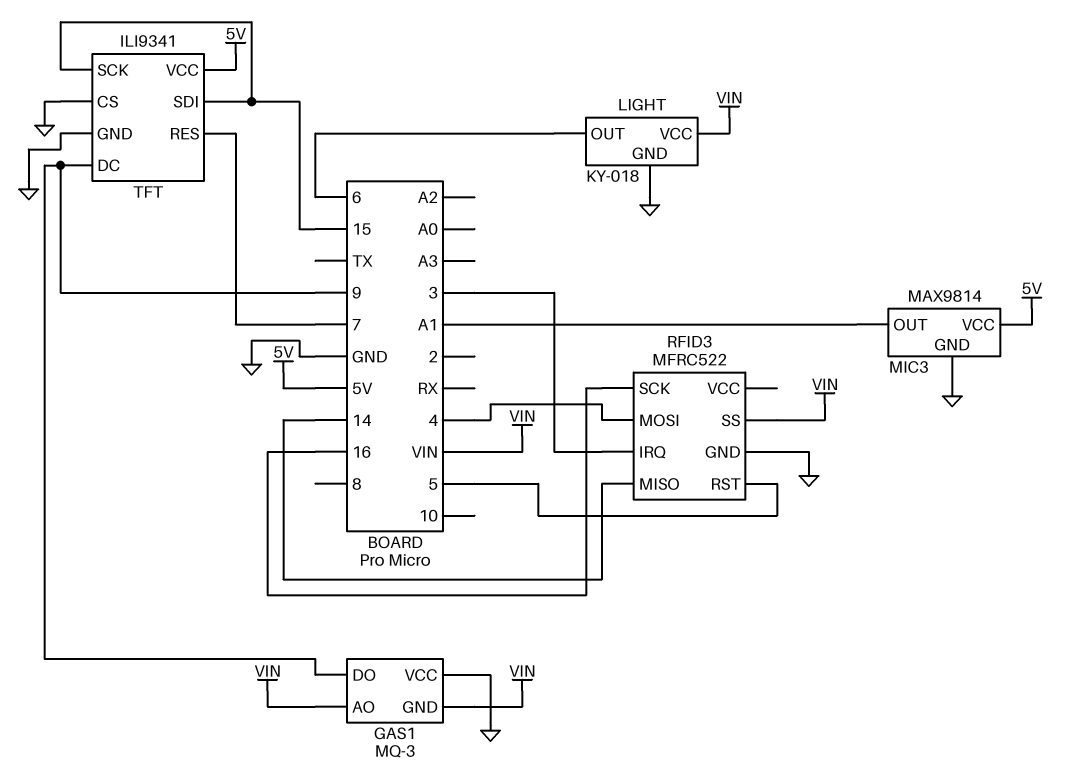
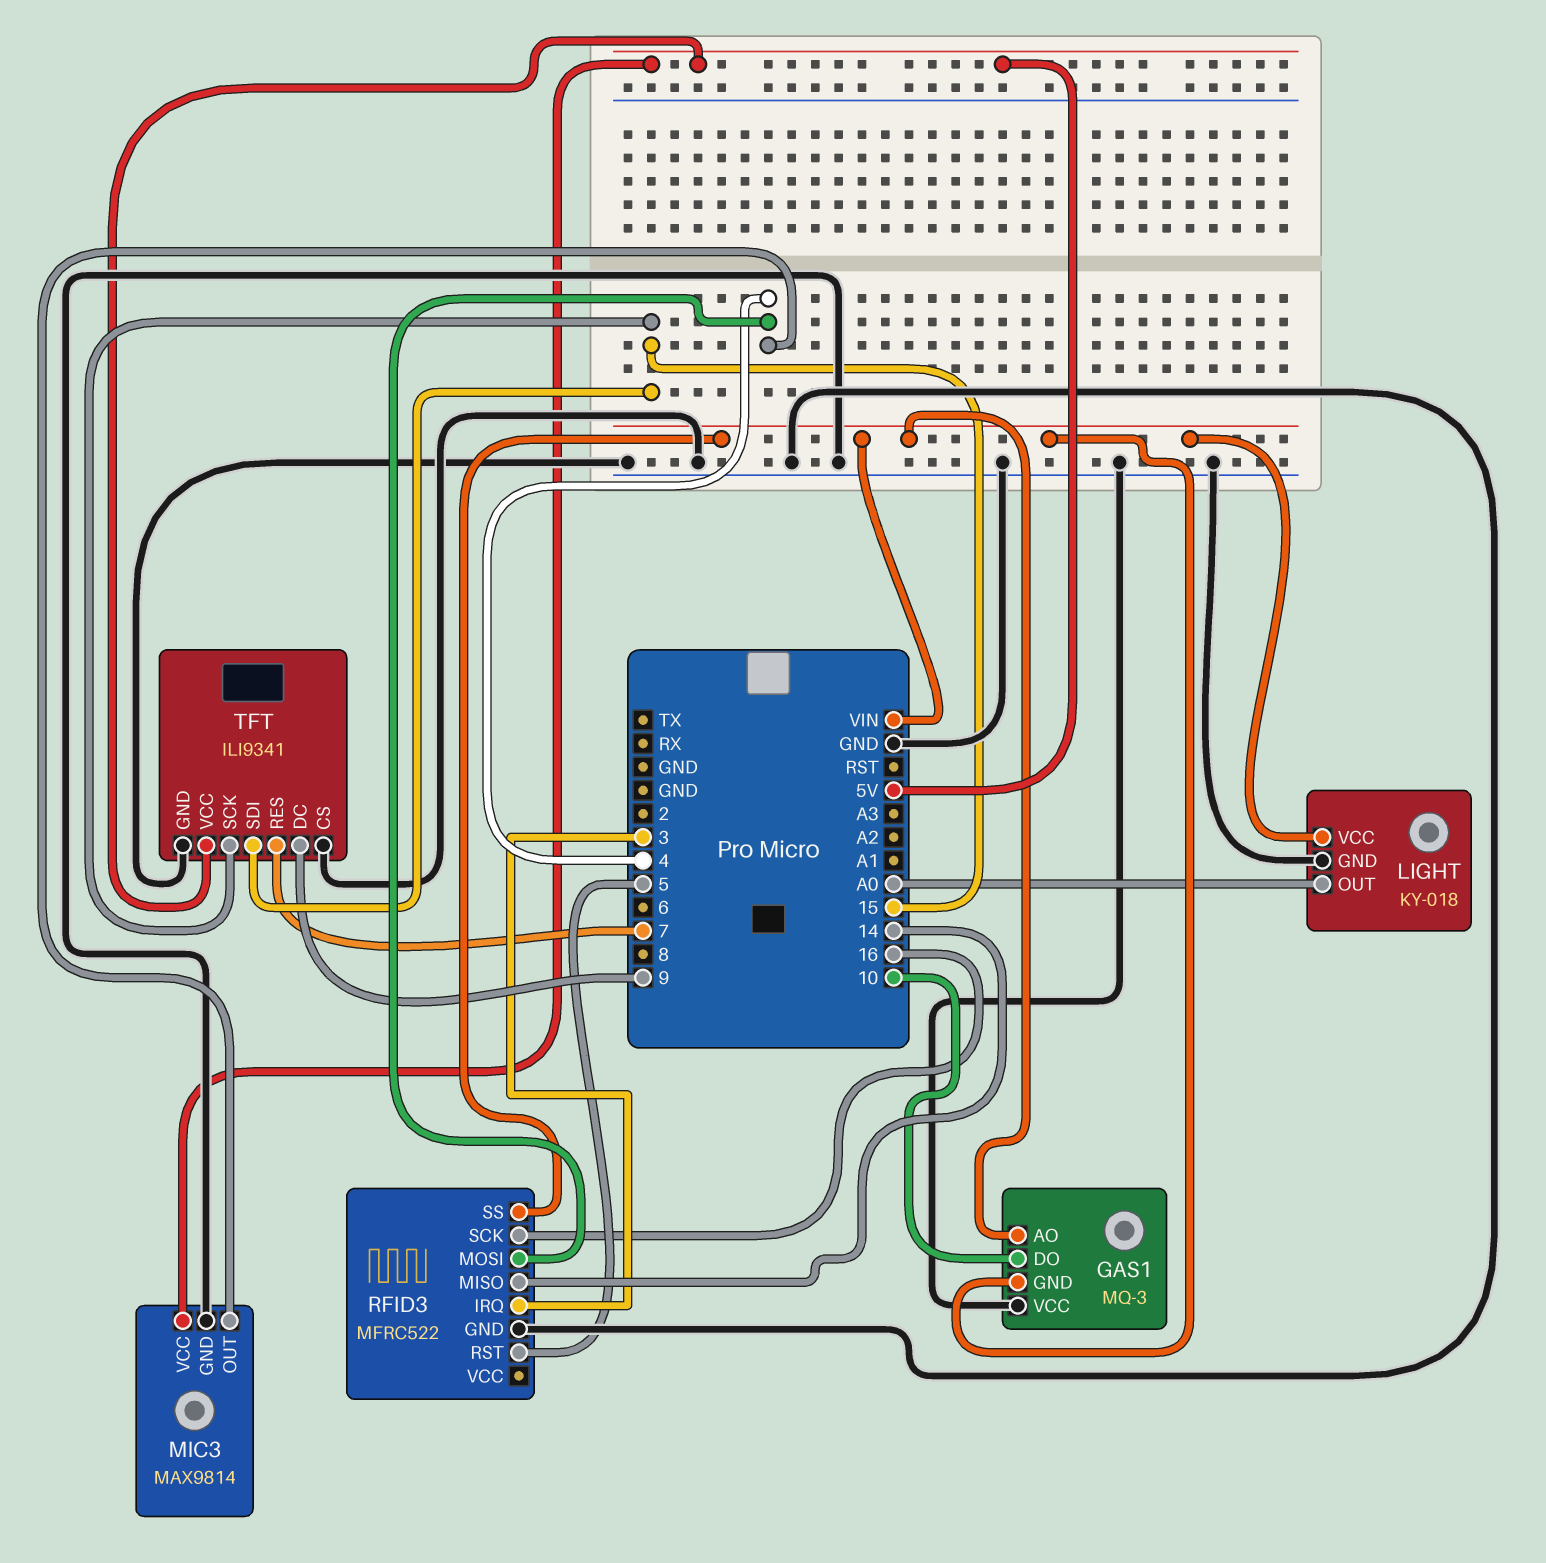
GAS1 pin DO: 9 -> 10
LIGHT pin OUT: 6 -> A0
MIC3 pin OUT: A1 -> 4

